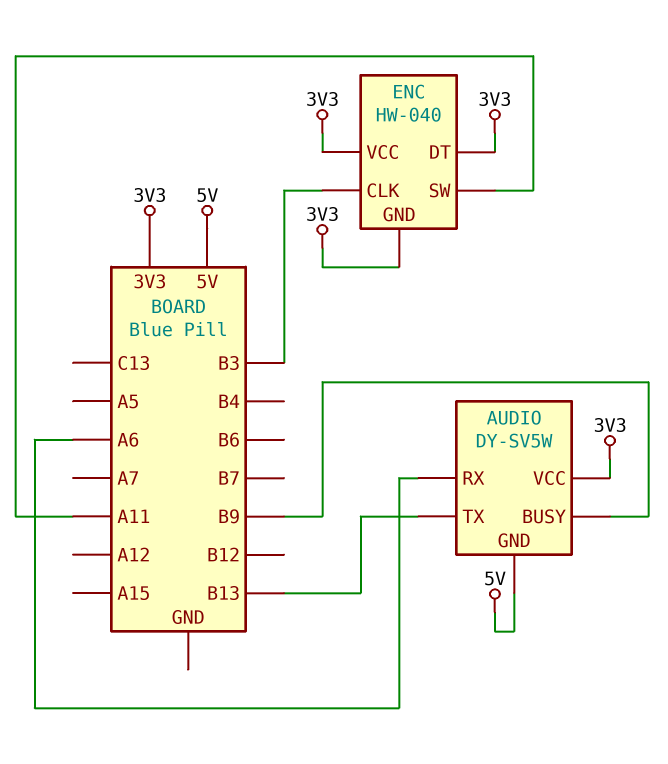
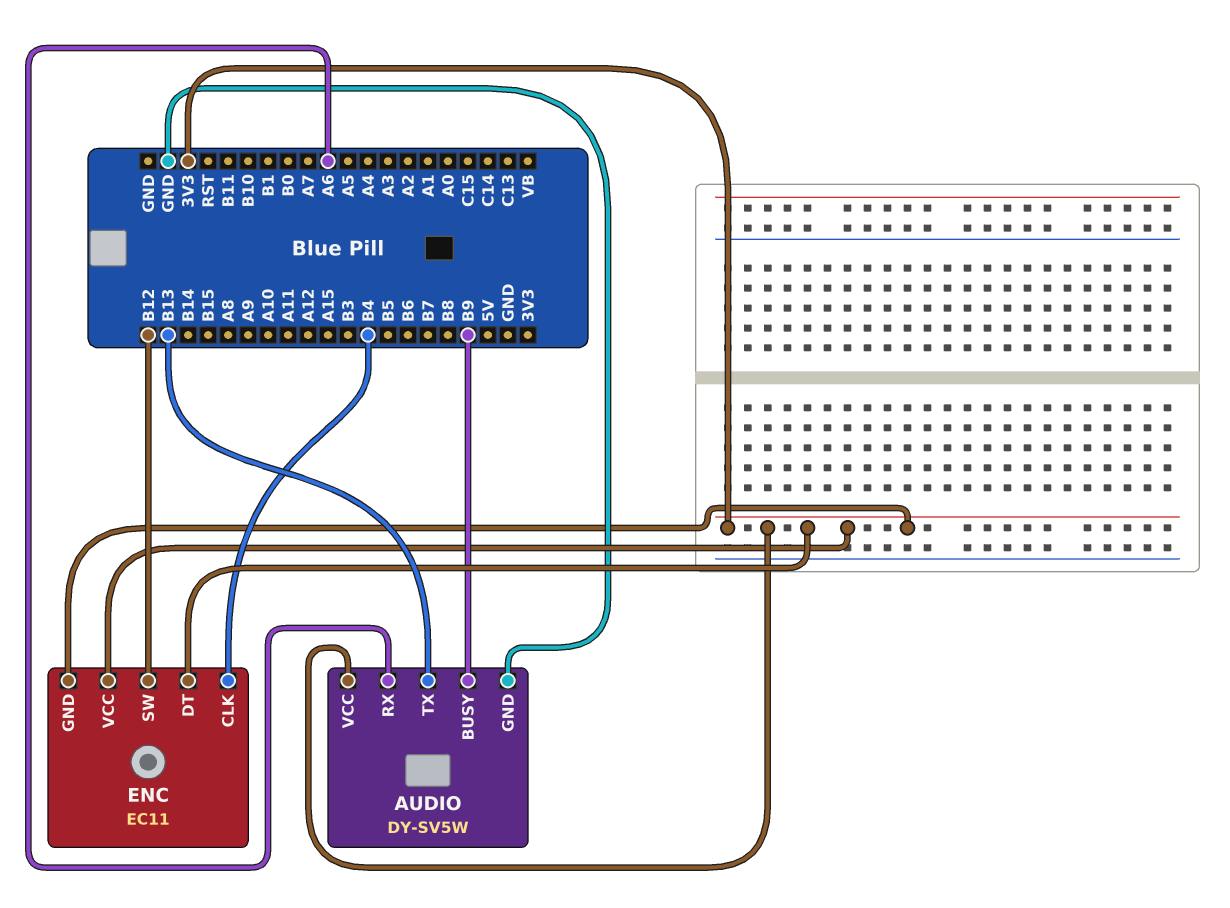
AUDIO pin GND: 5V -> GND
ENC: HW-040 -> EC11
ENC pin CLK: B3 -> B4
ENC pin SW: A11 -> B12

